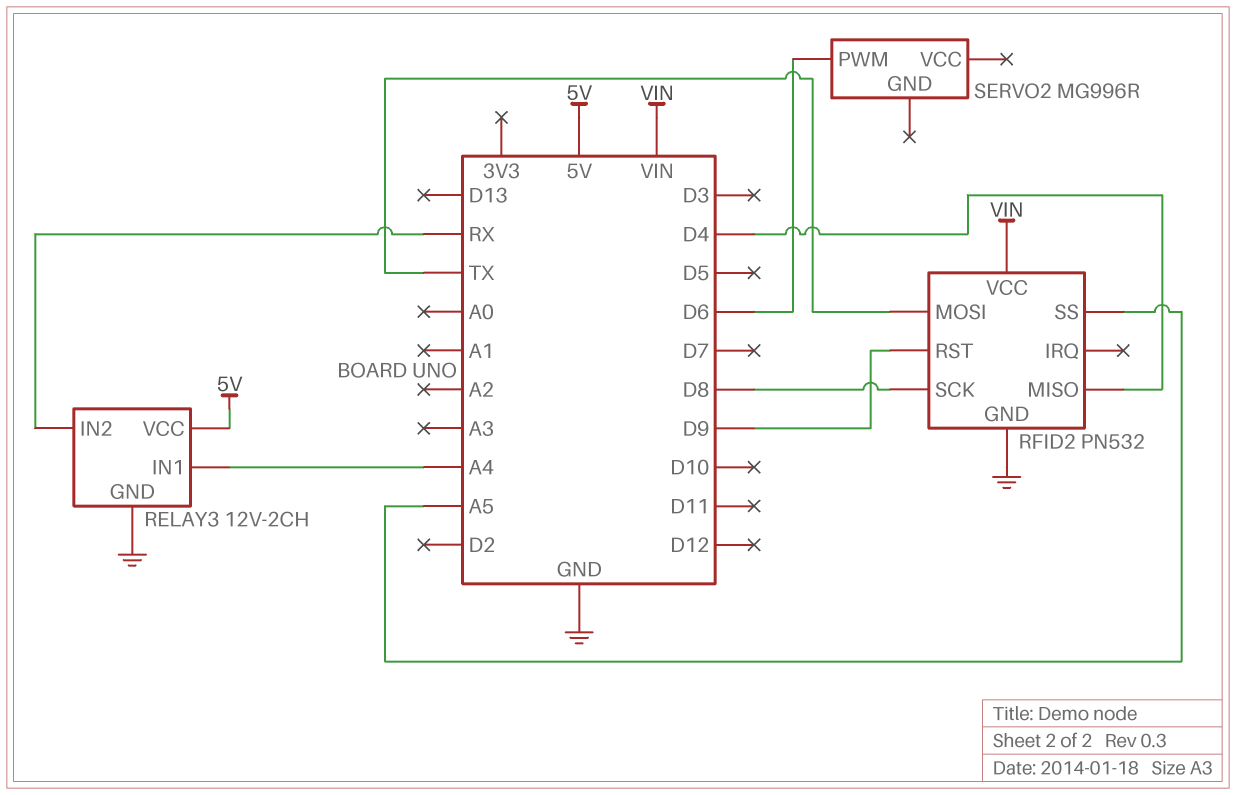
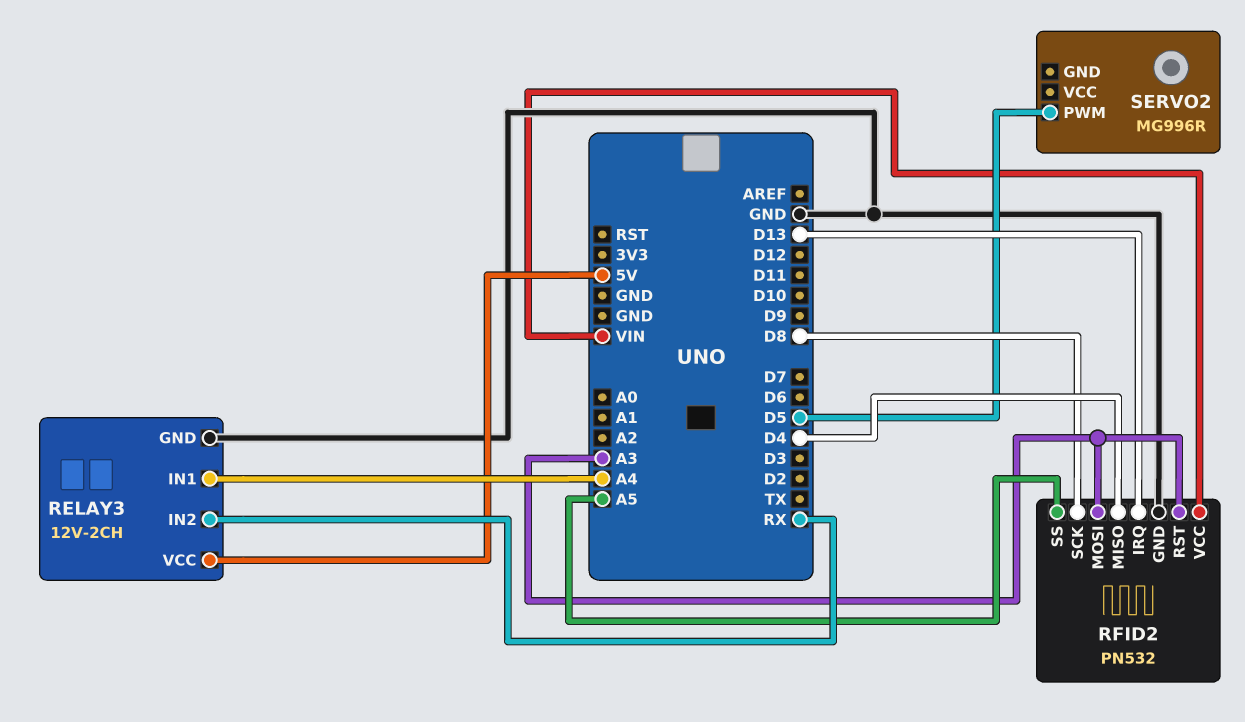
RFID2 pin IRQ: none -> D13
RFID2 pin MOSI: TX -> A3
RFID2 pin RST: D9 -> A3
SERVO2 pin PWM: D6 -> D5

